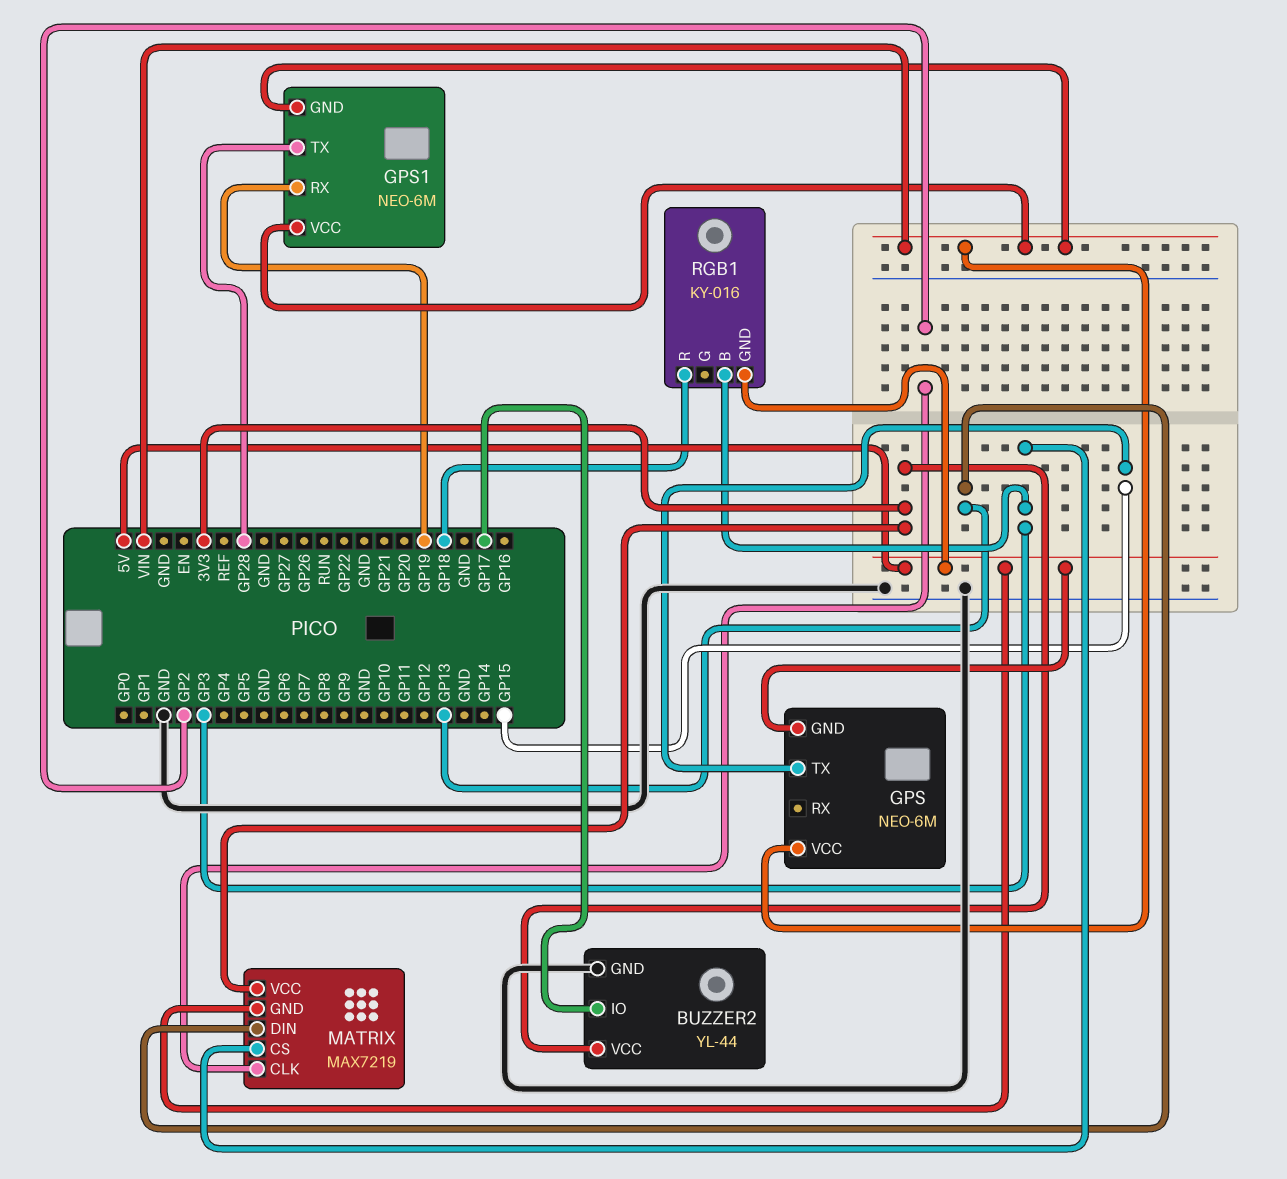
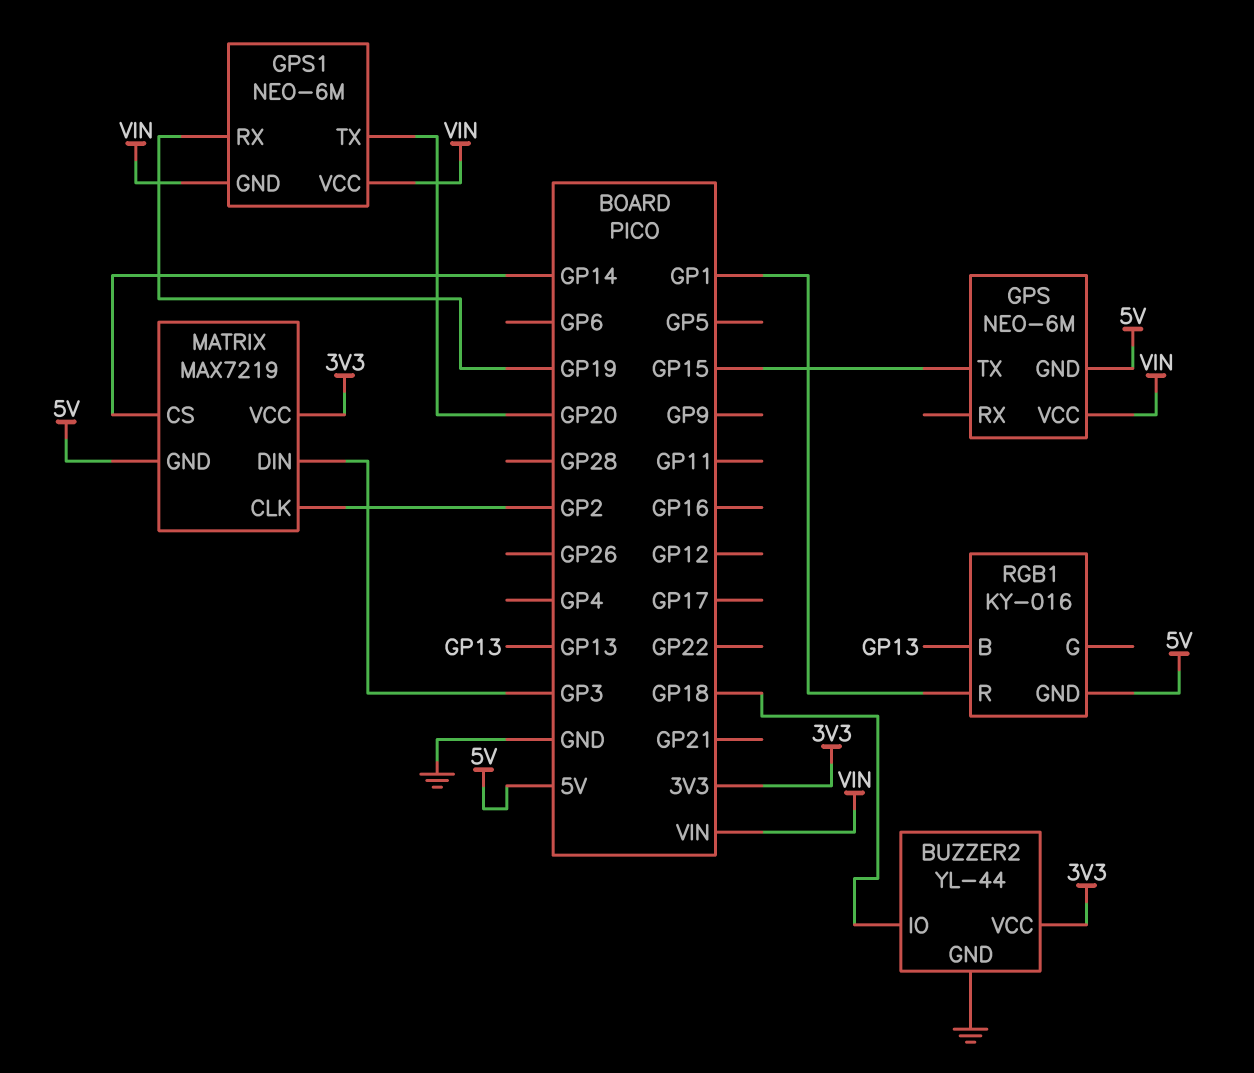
BUZZER2 pin IO: GP17 -> GP18
GPS1 pin TX: GP28 -> GP20
MATRIX pin CS: GP3 -> GP14
MATRIX pin DIN: GP13 -> GP3
RGB1 pin B: GP3 -> GP13
RGB1 pin R: GP18 -> GP1

